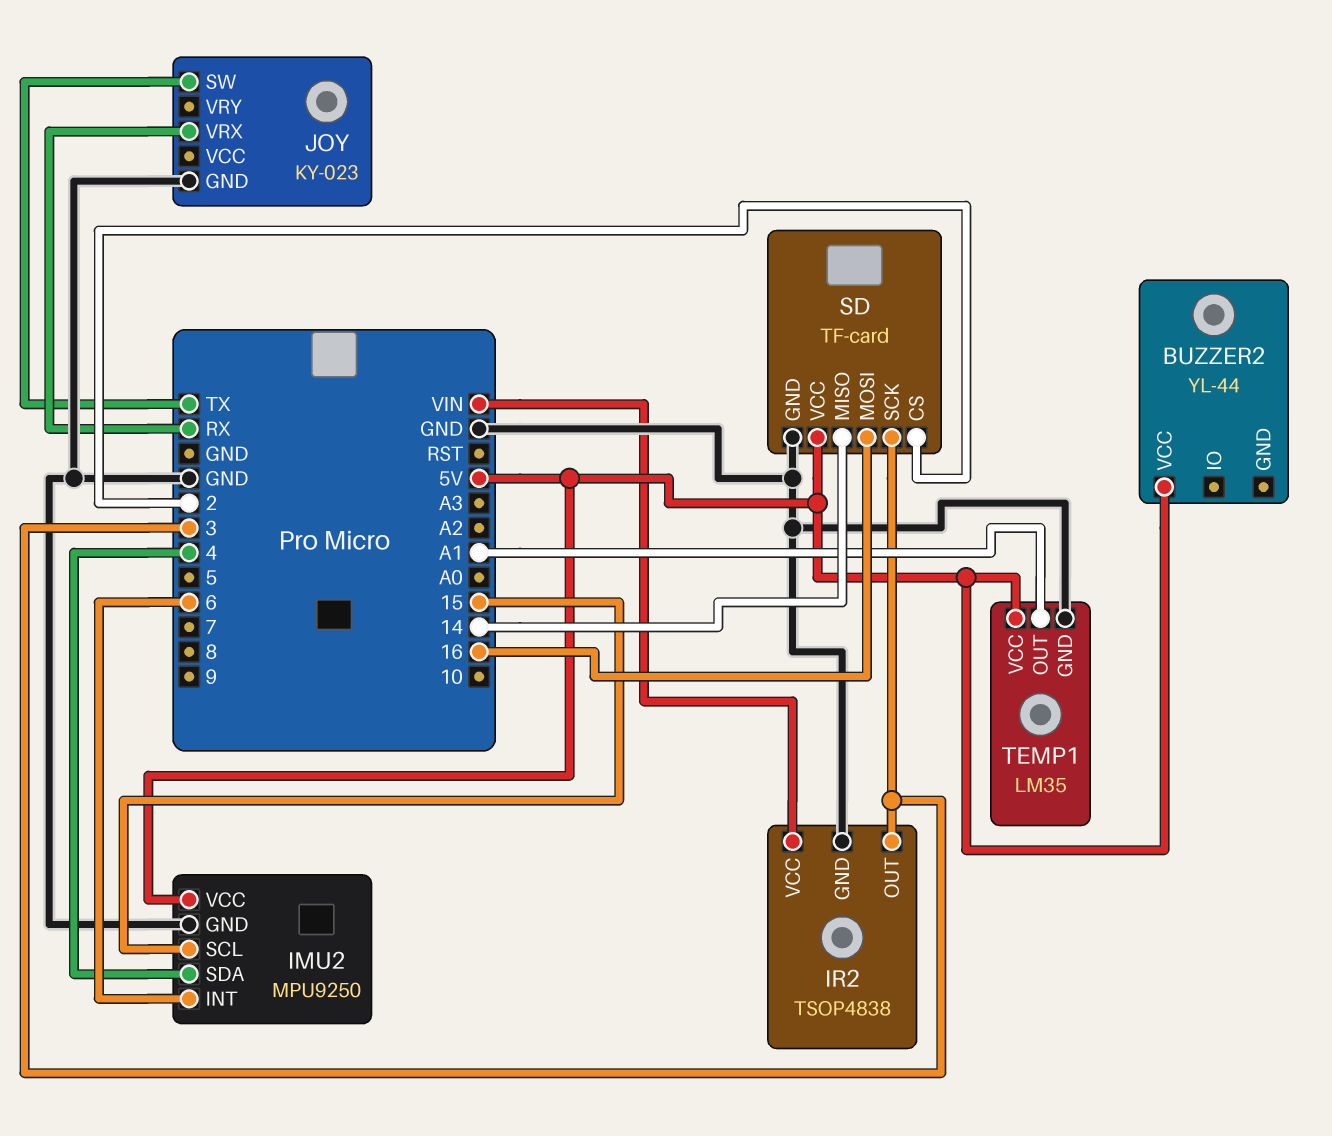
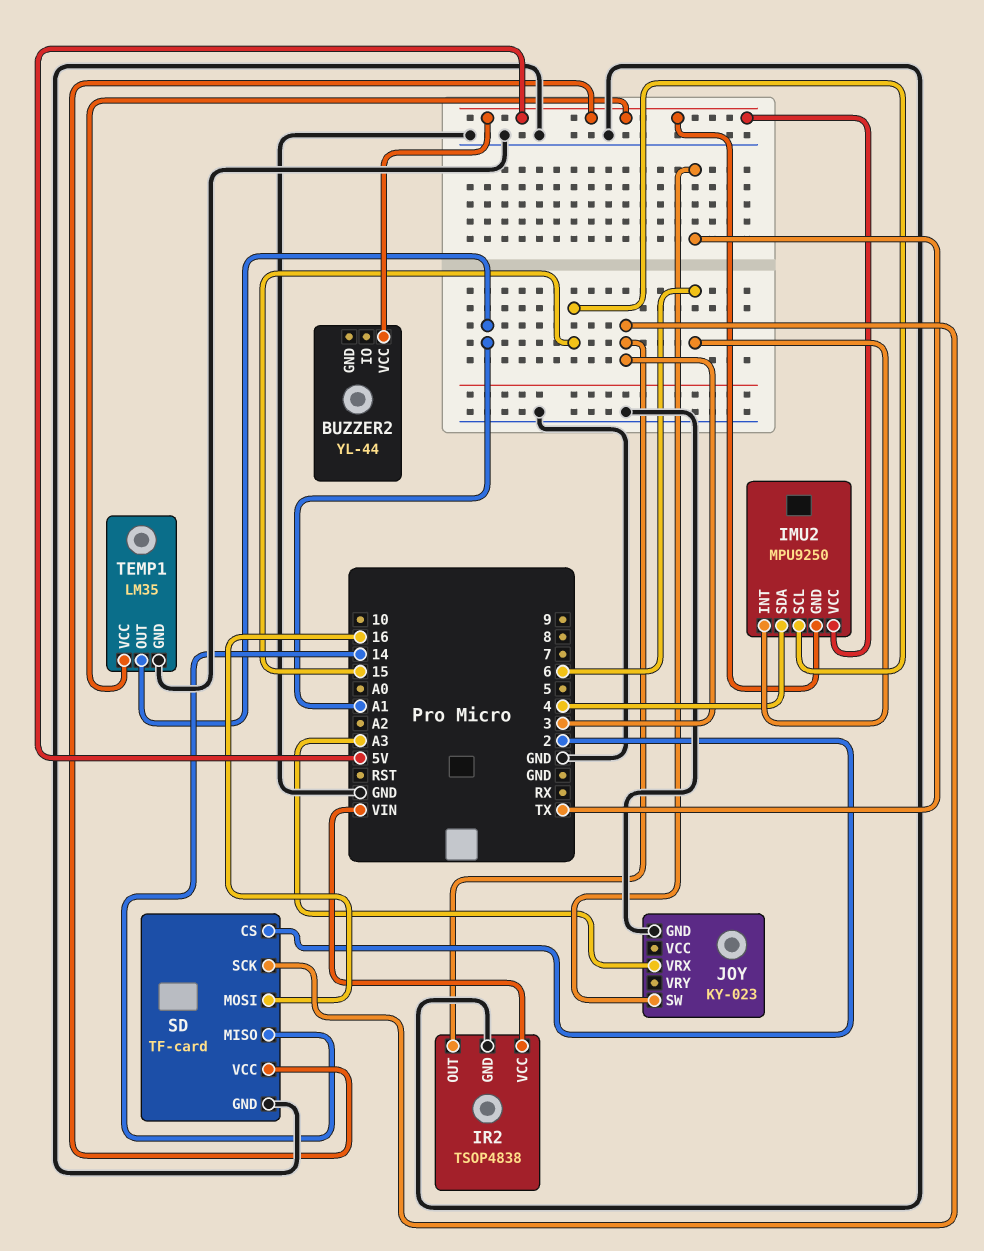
IMU2 pin GND: GND -> 5V
JOY pin VRX: RX -> A3

